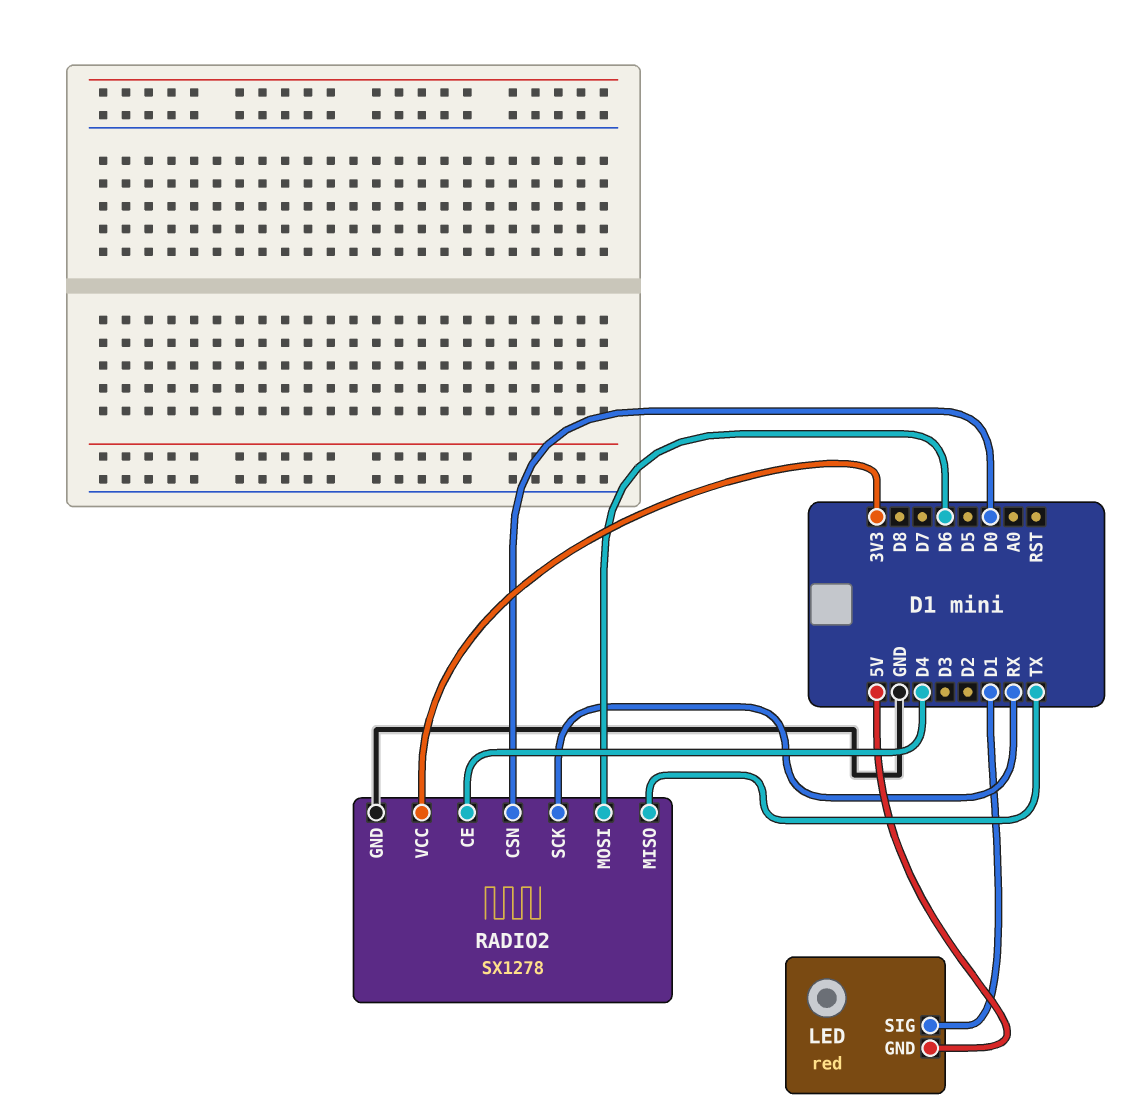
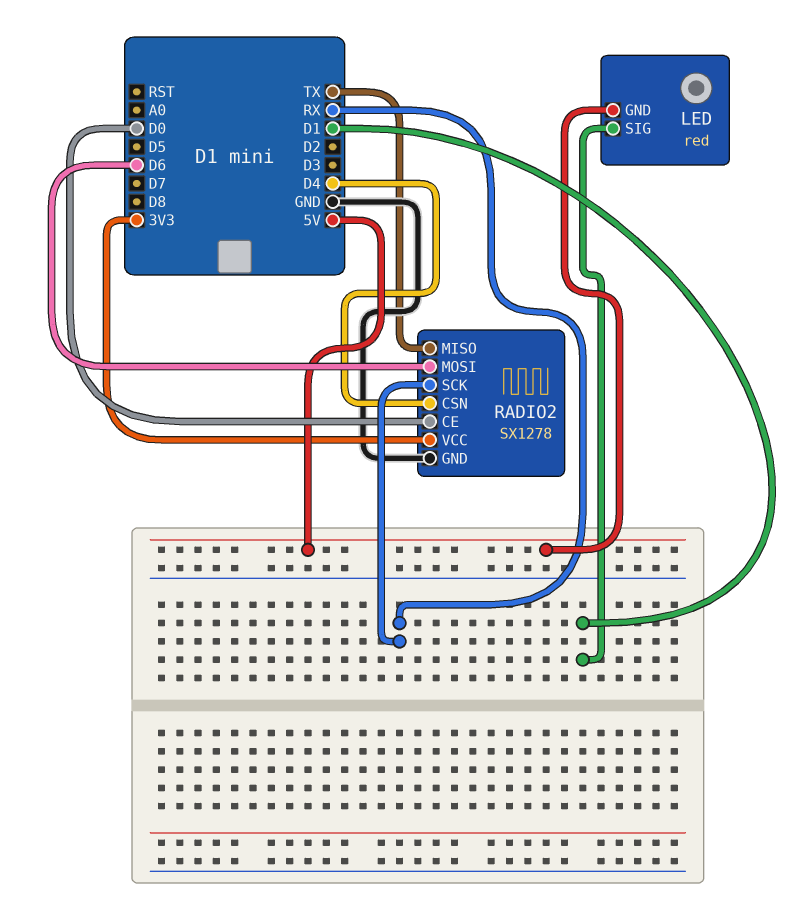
RADIO2 pin CE: D4 -> D0
RADIO2 pin CSN: D0 -> D4

